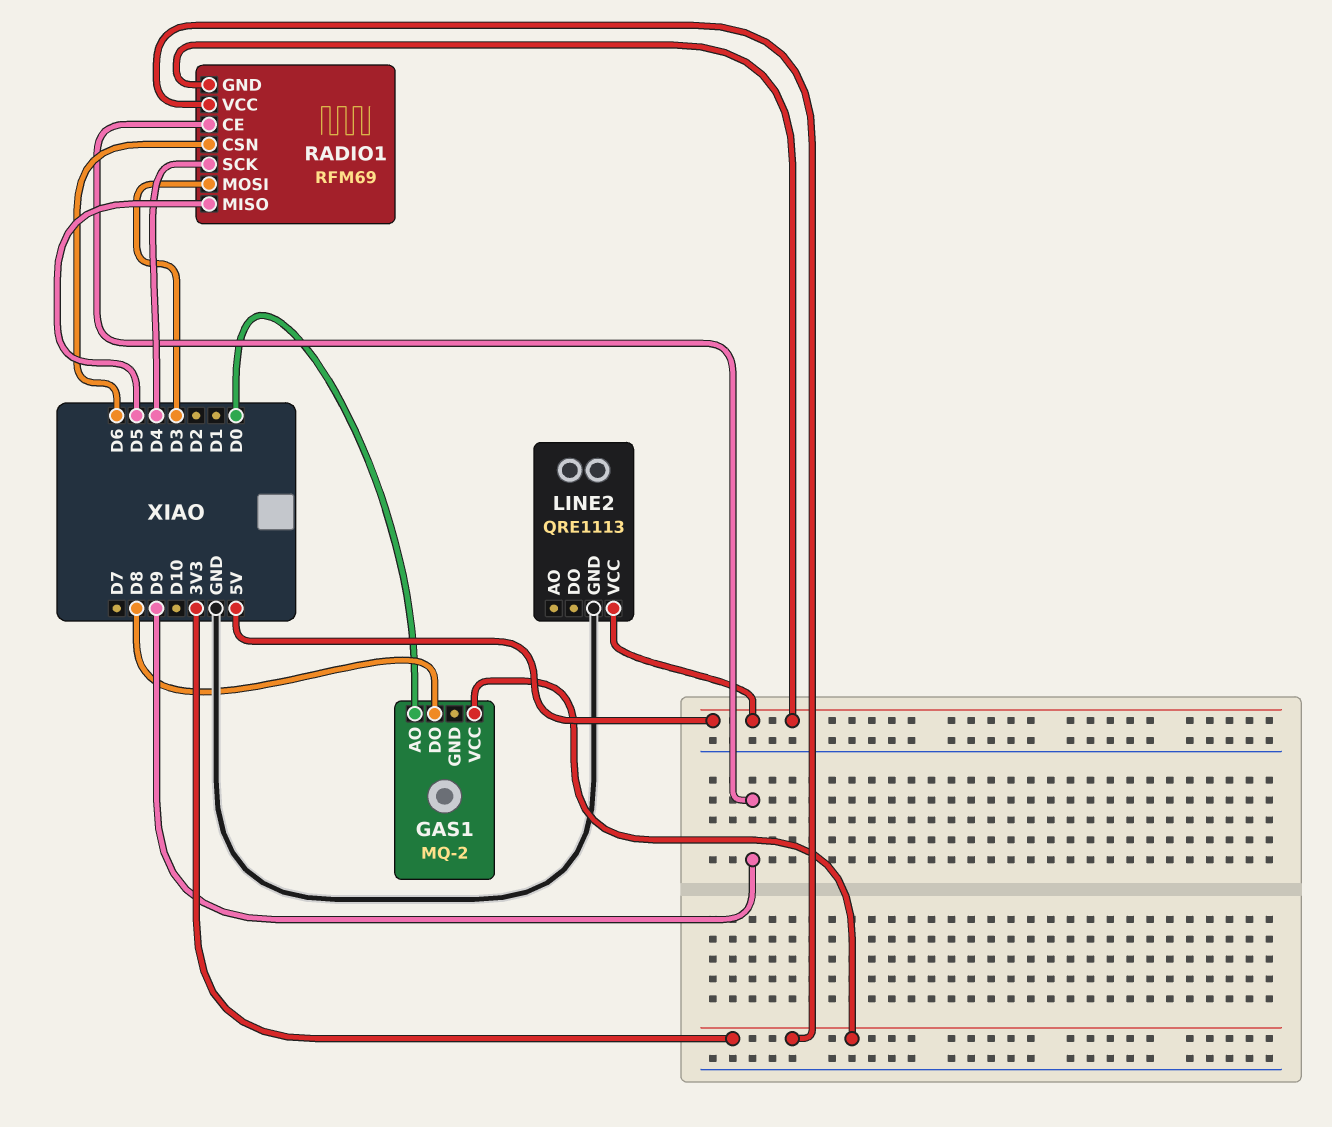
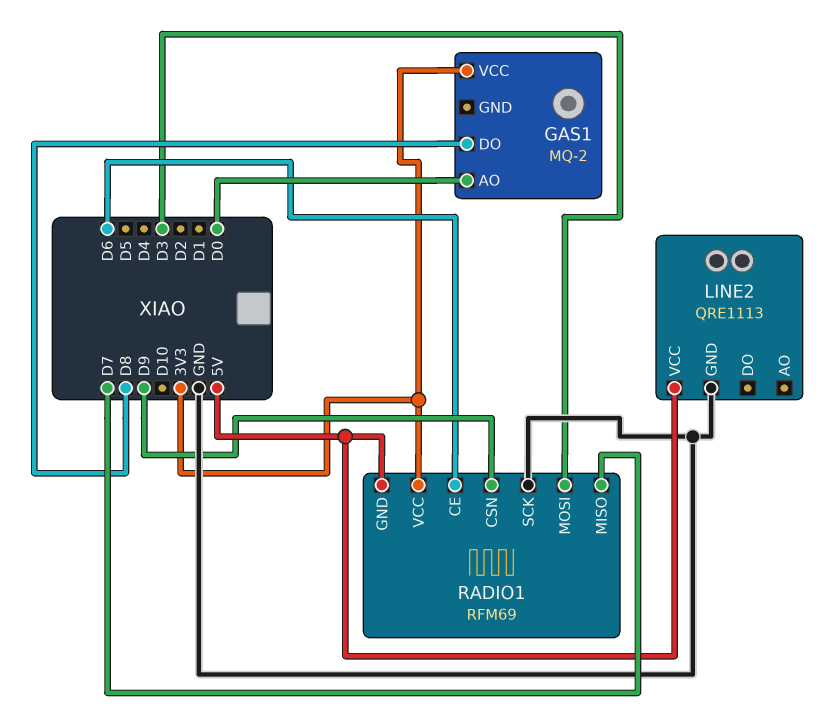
RADIO1 pin CE: D9 -> D6
RADIO1 pin CSN: D6 -> D9
RADIO1 pin MISO: D5 -> D7
RADIO1 pin SCK: D4 -> GND

